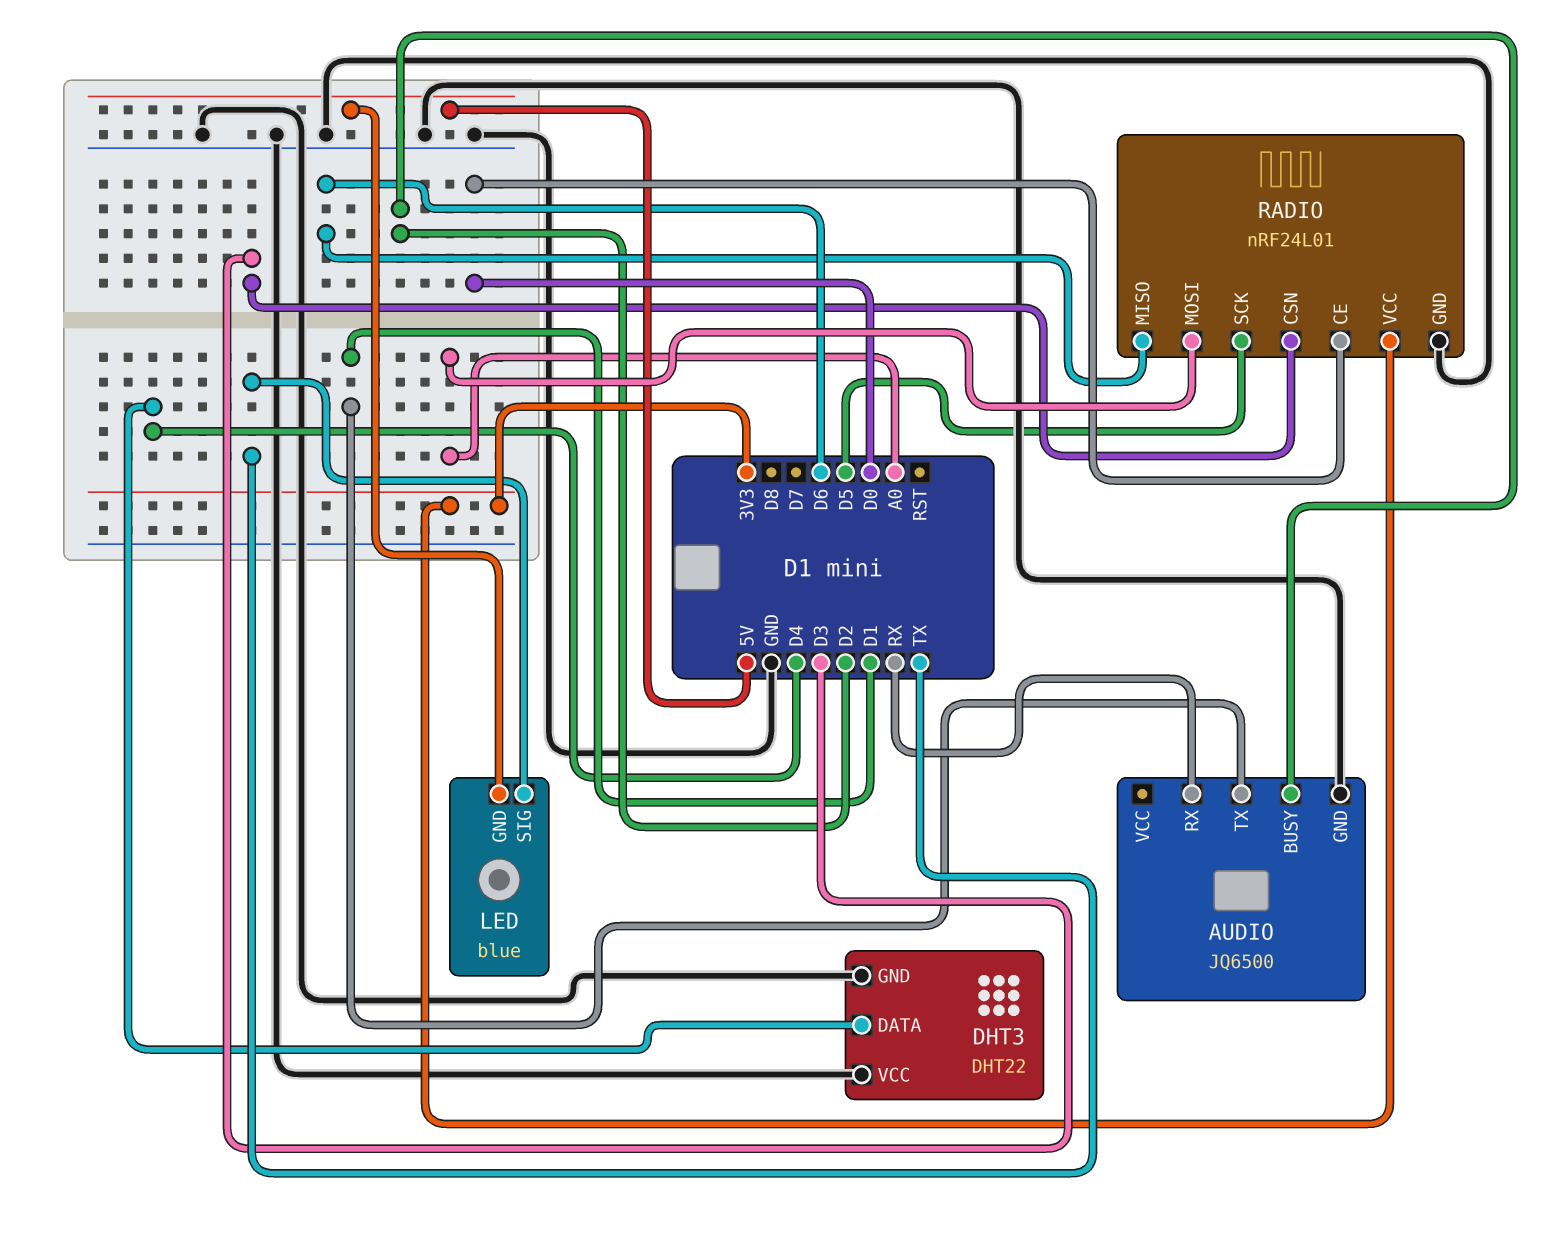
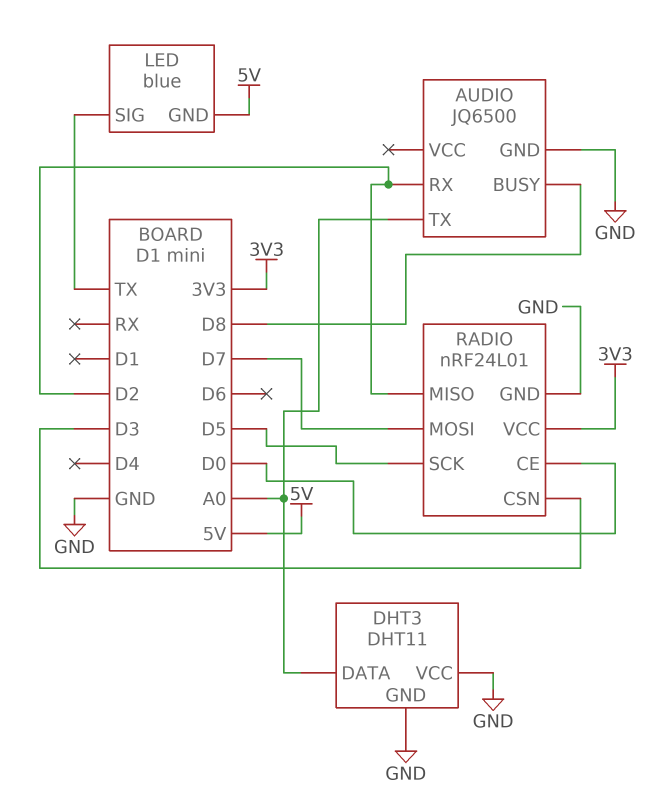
AUDIO pin BUSY: D2 -> D8
AUDIO pin RX: RX -> D2
AUDIO pin TX: D1 -> A0
DHT3: DHT22 -> DHT11
DHT3 pin DATA: D4 -> A0
RADIO pin MISO: D6 -> D2
RADIO pin MOSI: A0 -> D7

